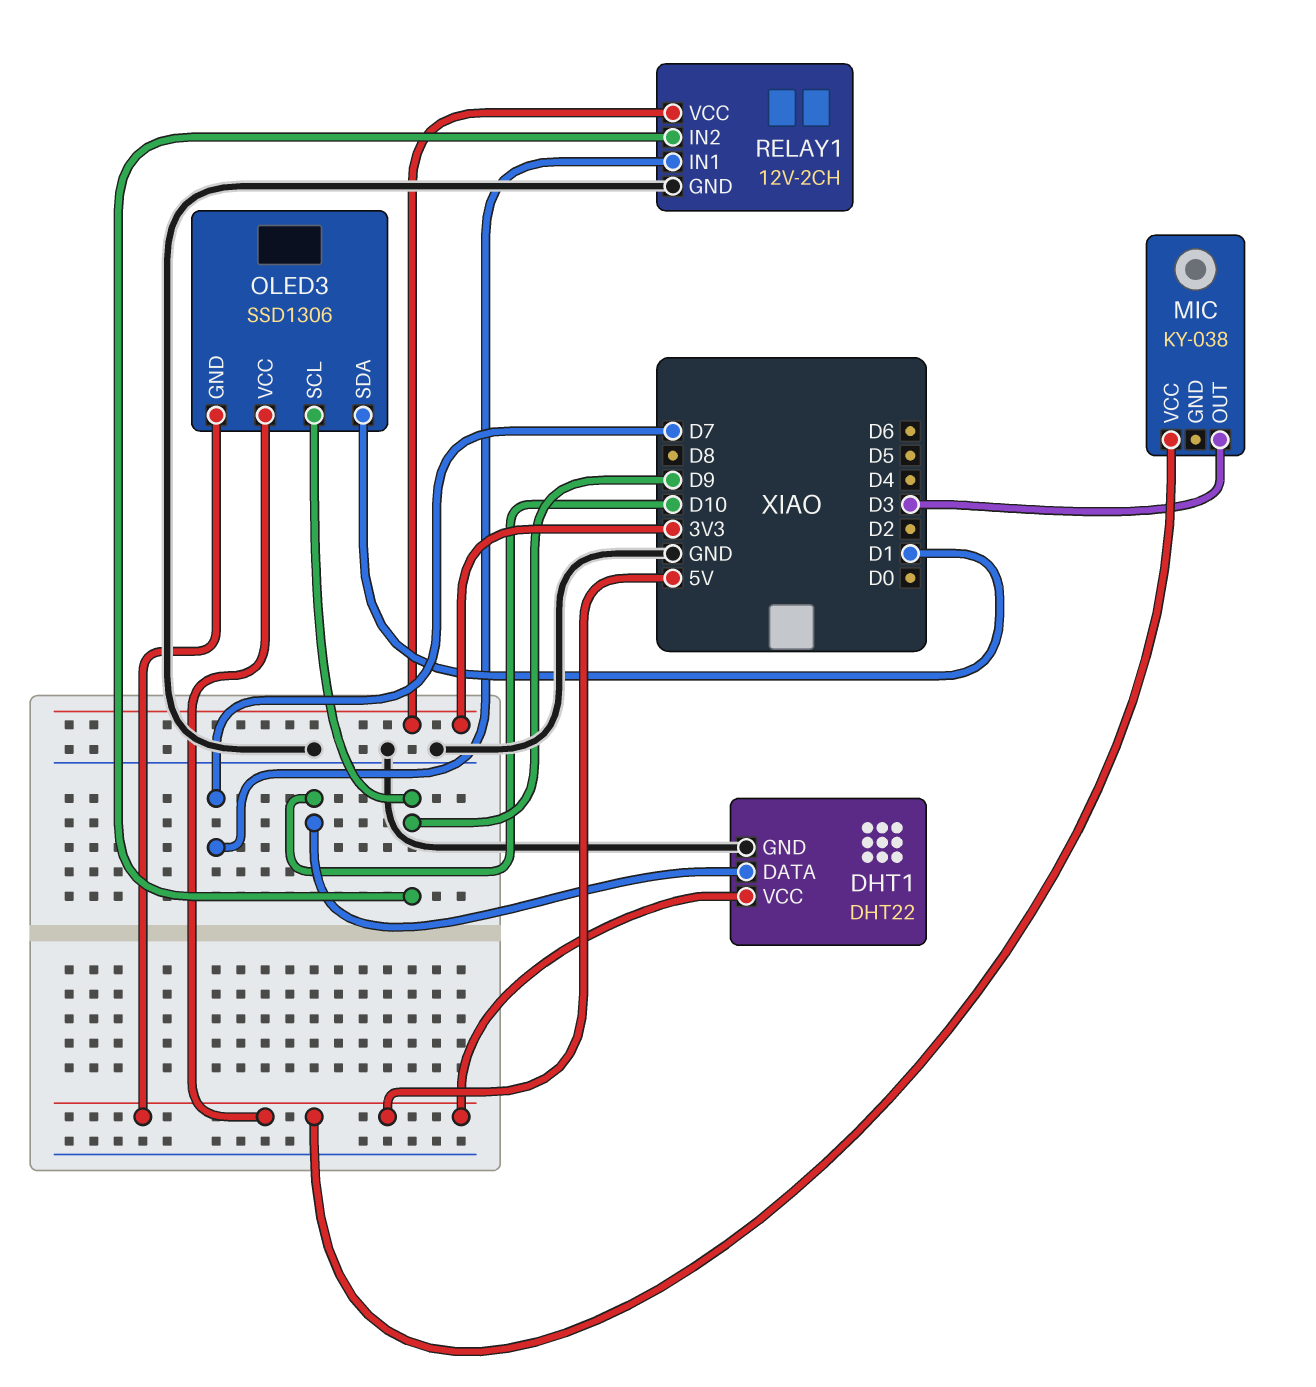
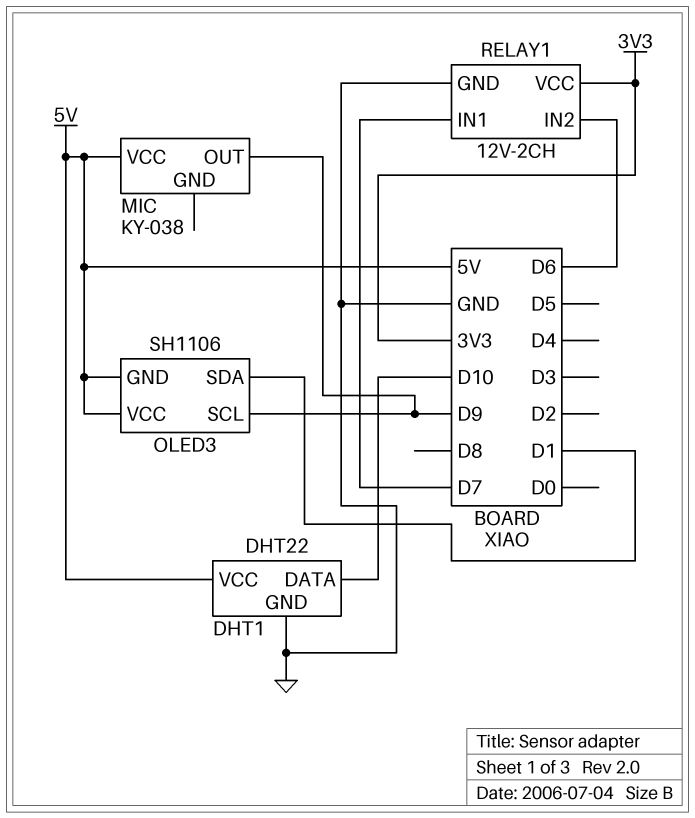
MIC pin OUT: D3 -> D9
OLED3: SSD1306 -> SH1106
RELAY1 pin IN2: D9 -> D6

